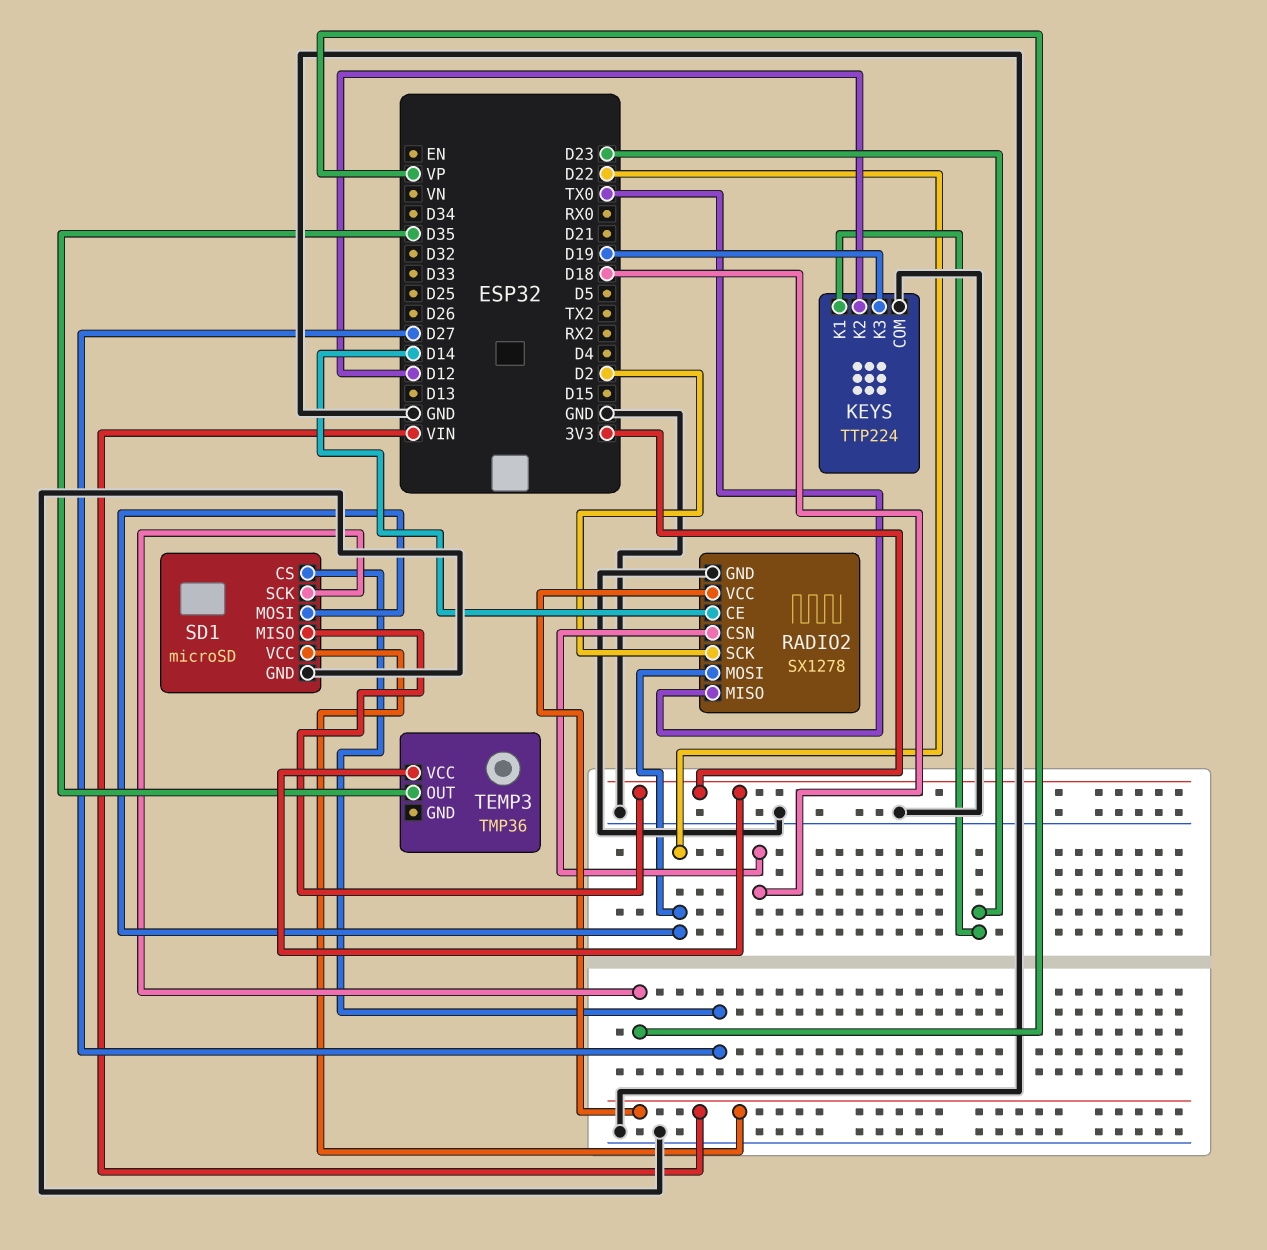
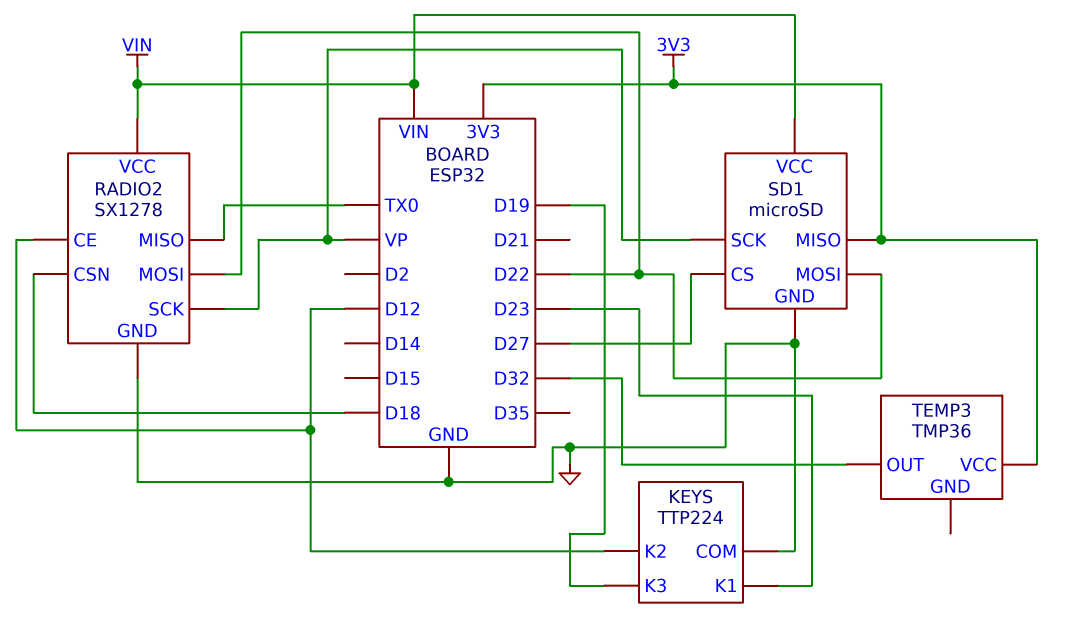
RADIO2 pin CE: D14 -> D12
RADIO2 pin SCK: D2 -> VP
TEMP3 pin OUT: D35 -> D32

